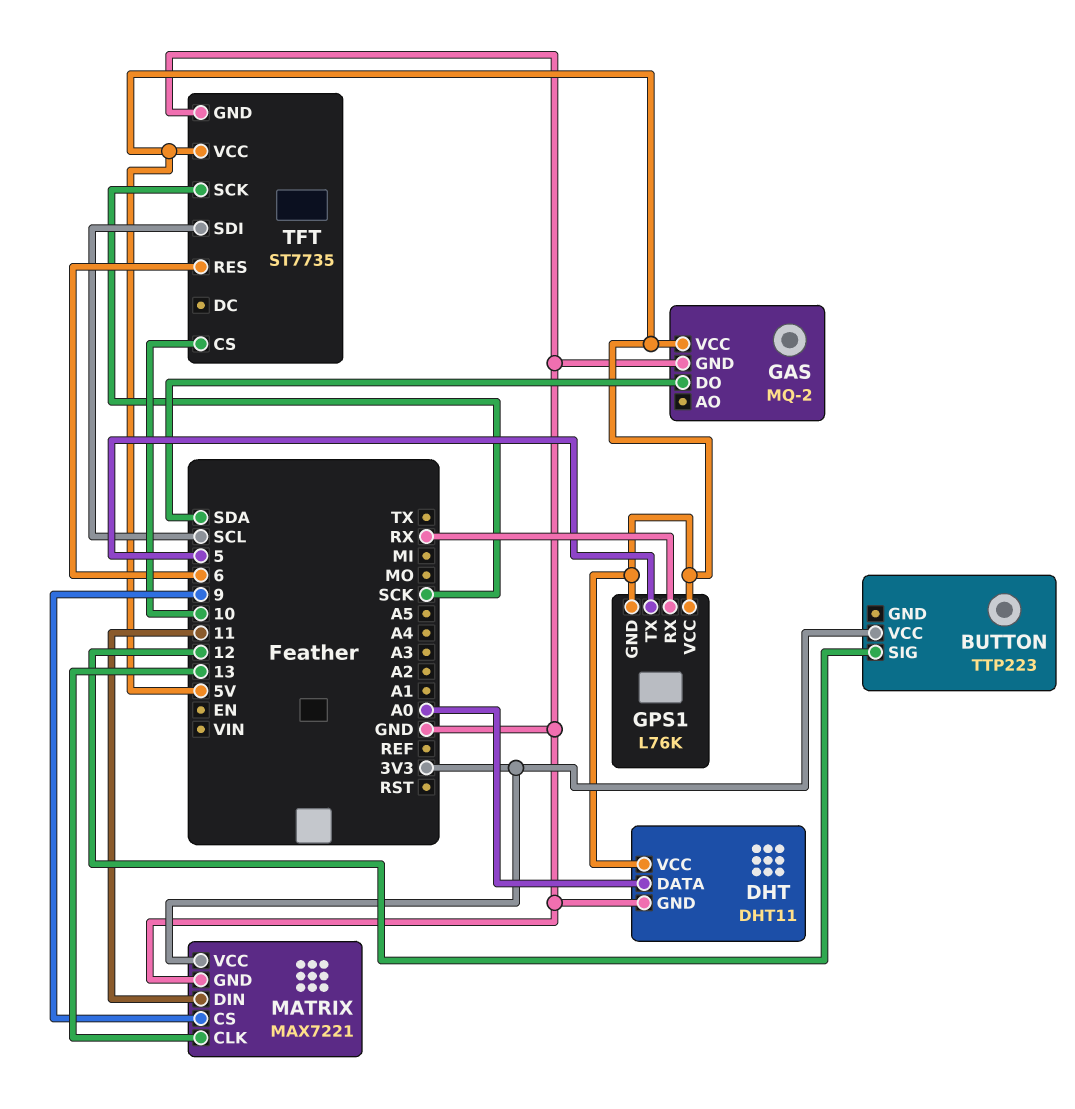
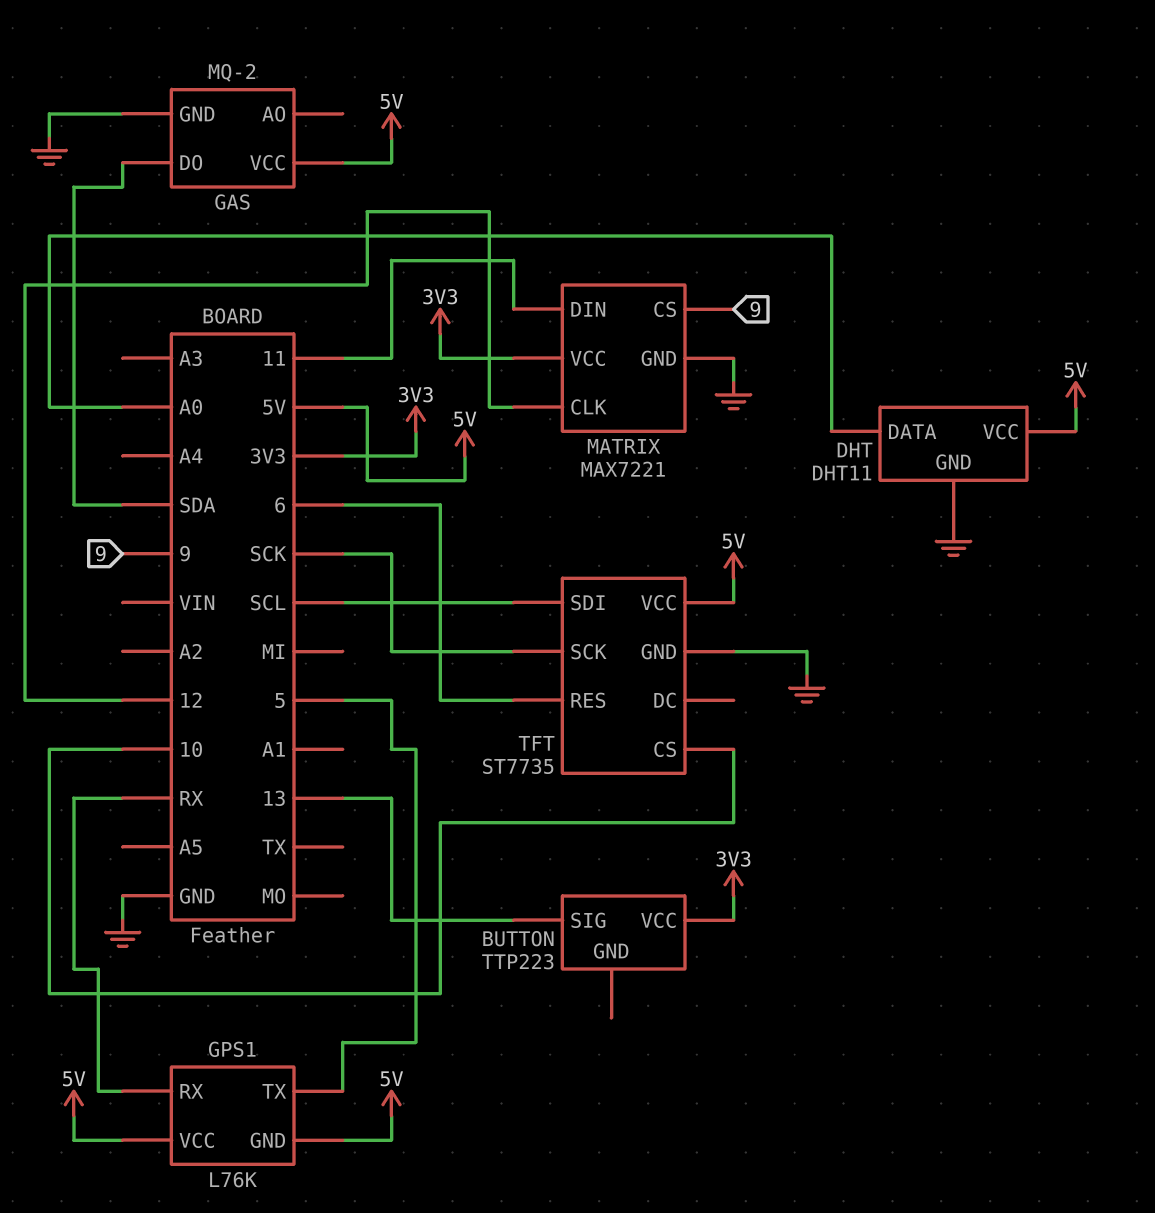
BUTTON pin SIG: 12 -> 13
MATRIX pin CLK: 13 -> 12

